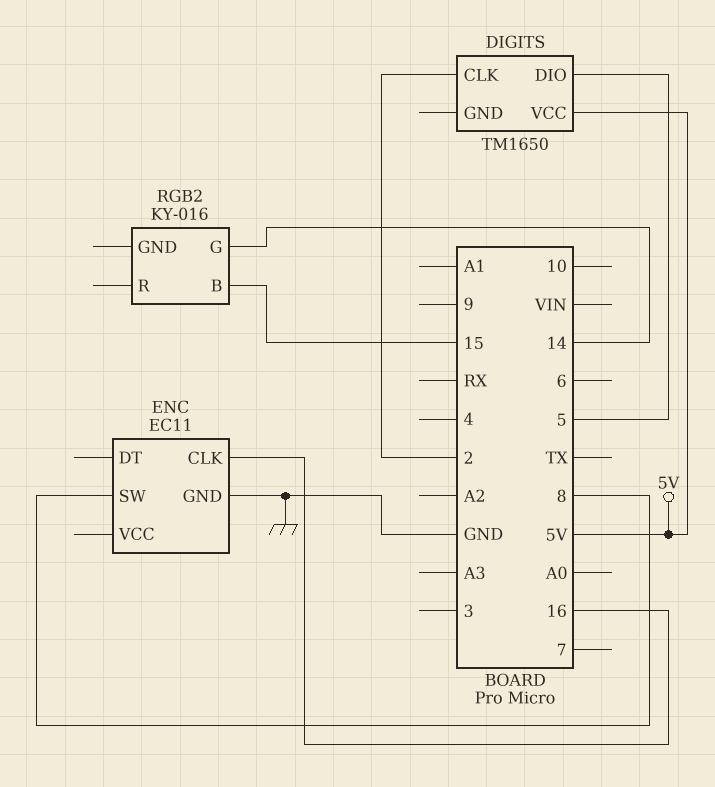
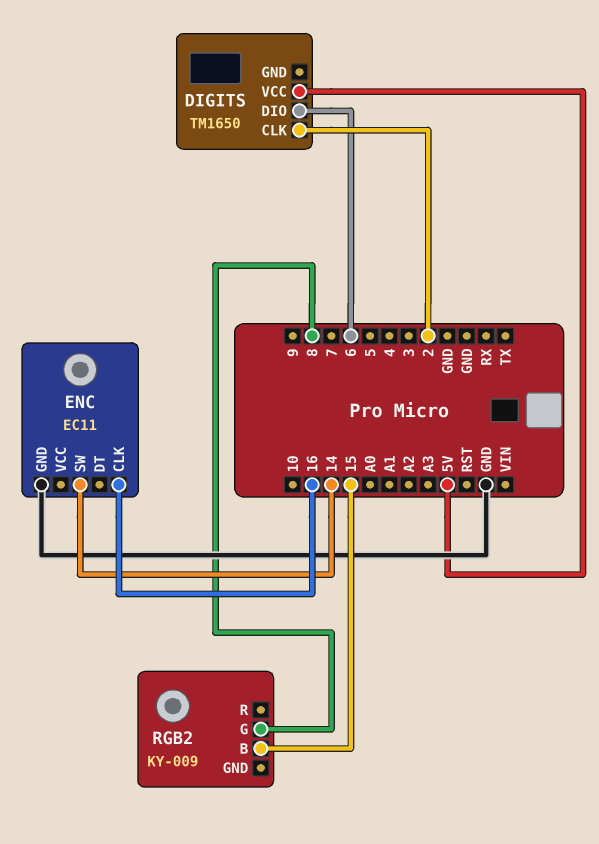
DIGITS pin DIO: 5 -> 6
ENC pin SW: 8 -> 14
RGB2: KY-016 -> KY-009
RGB2 pin G: 14 -> 8

